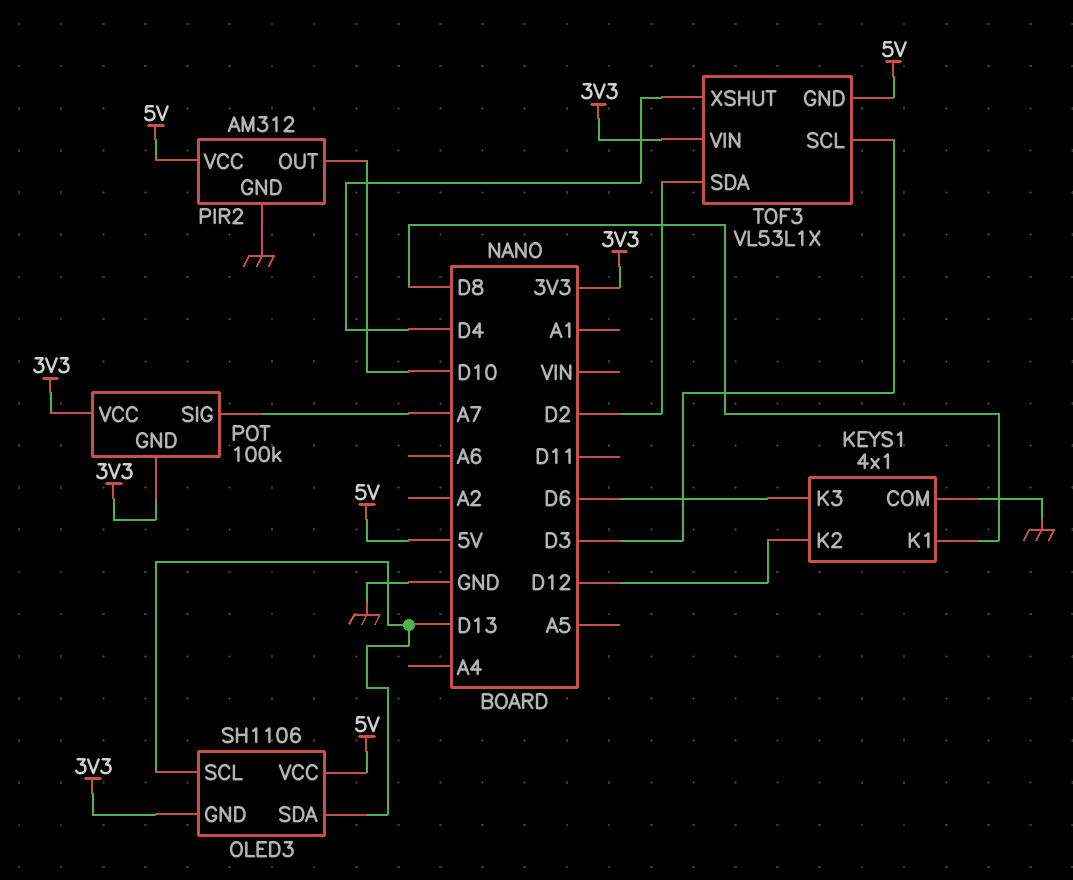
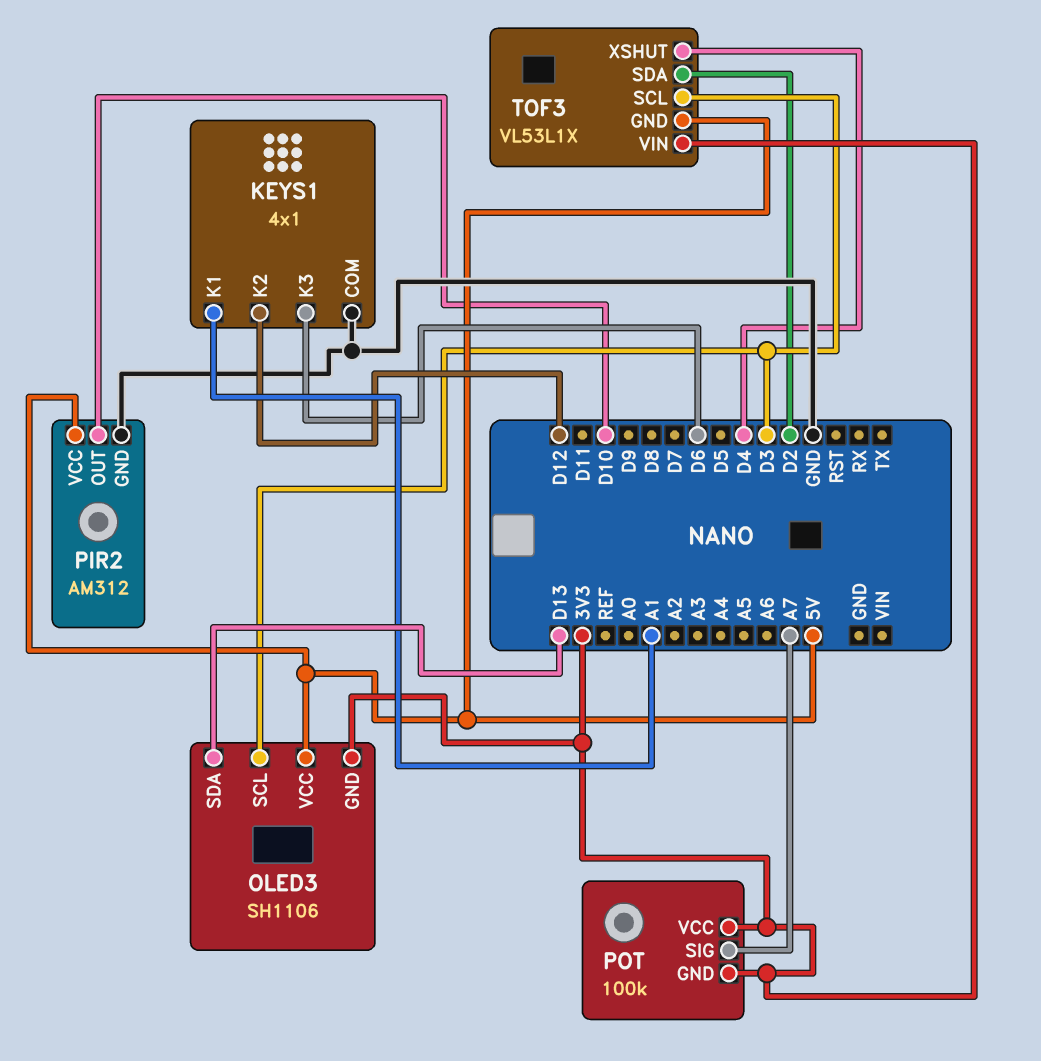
KEYS1 pin K1: D8 -> A1
OLED3 pin SCL: D13 -> D3

